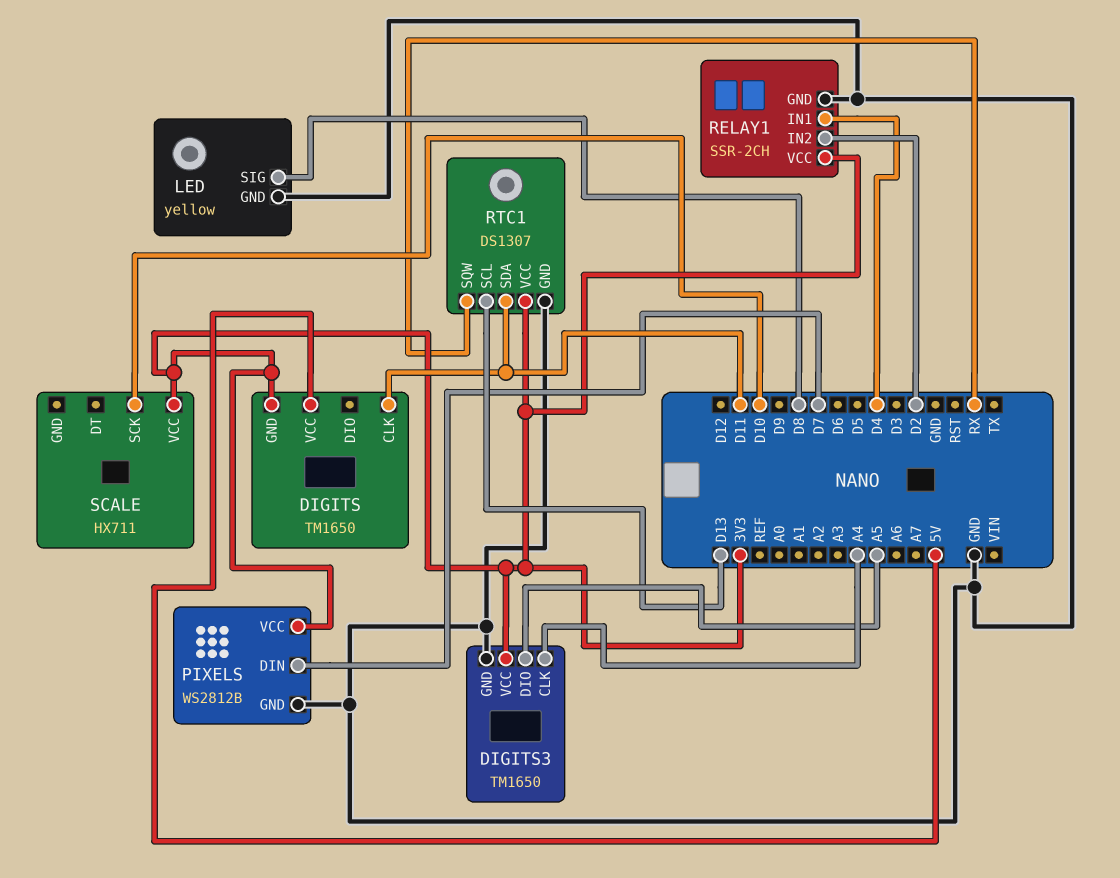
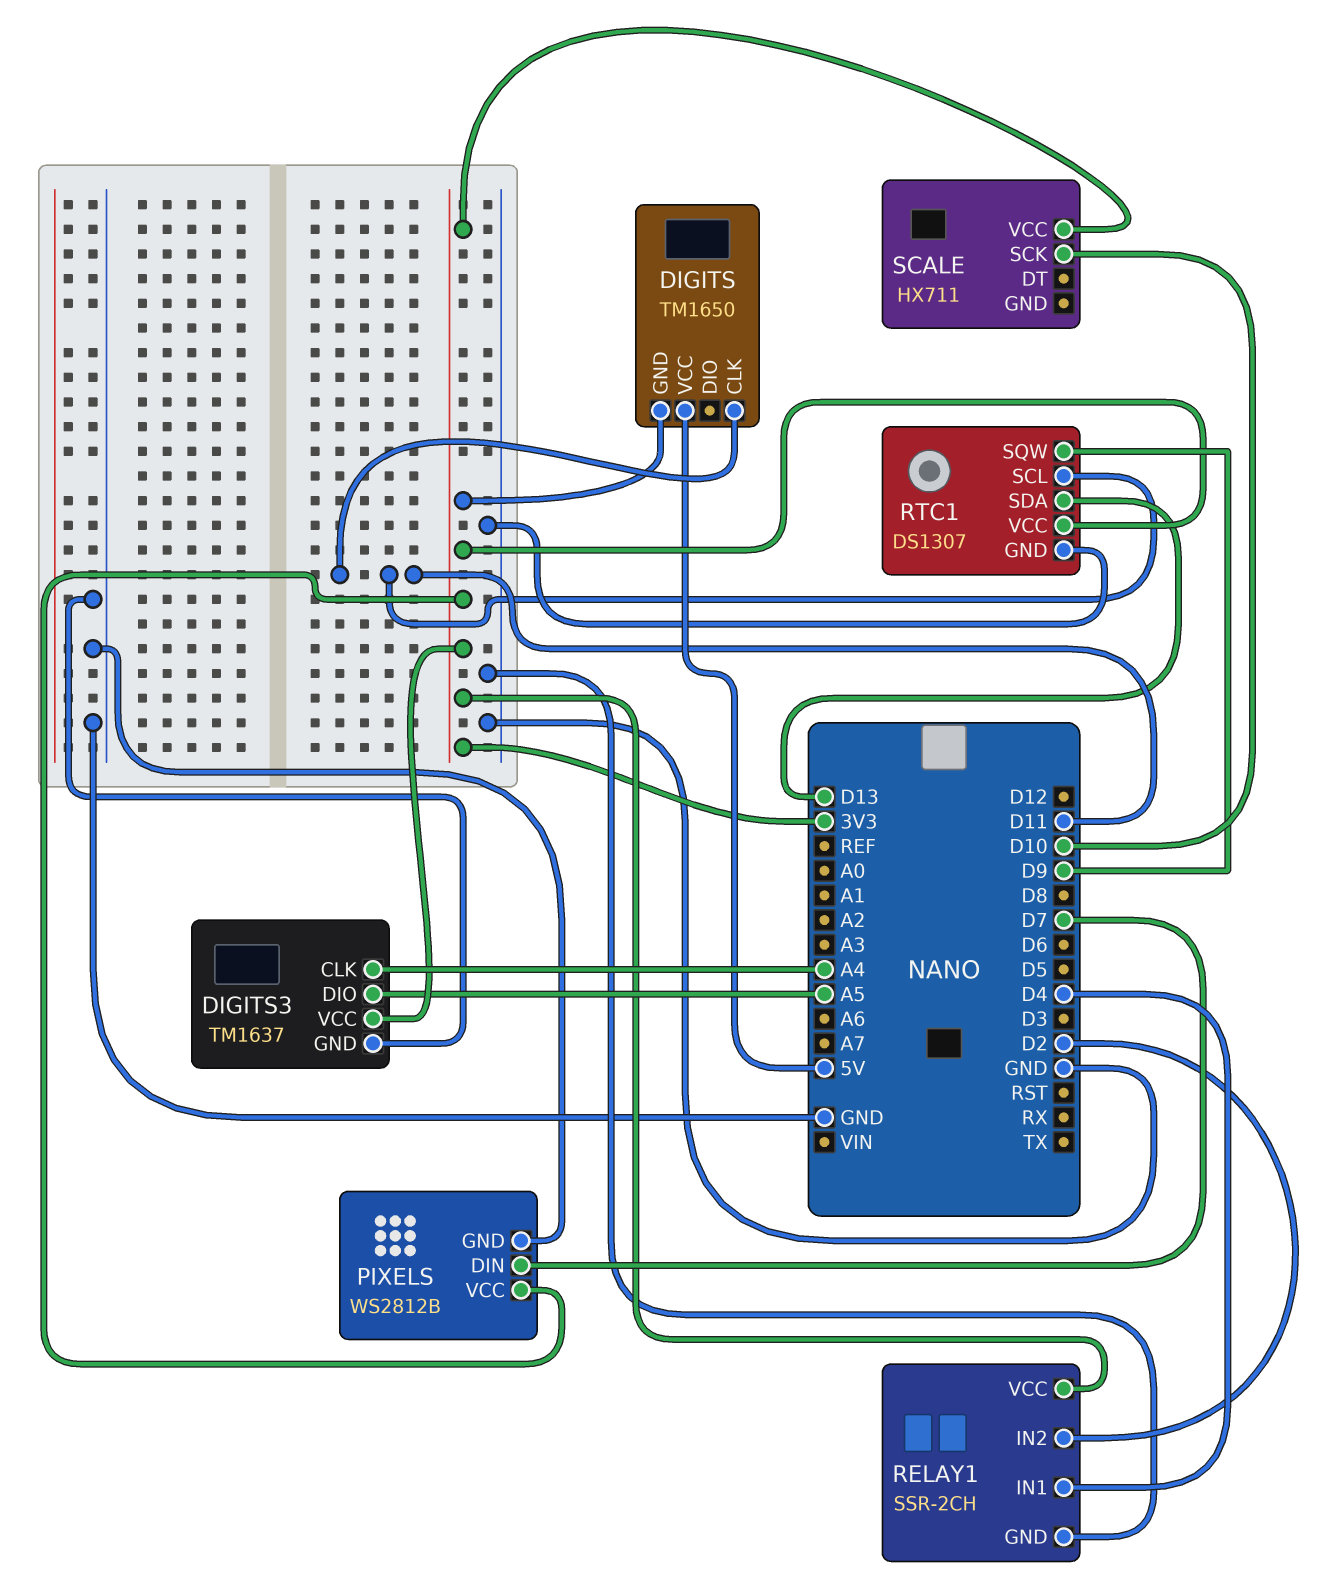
DIGITS3: TM1650 -> TM1637
LED: yellow -> none
LED pin GND: GND -> none
LED pin SIG: D8 -> none
RTC1 pin SCL: D13 -> D11
RTC1 pin SDA: D11 -> D13
RTC1 pin SQW: RX -> D9

